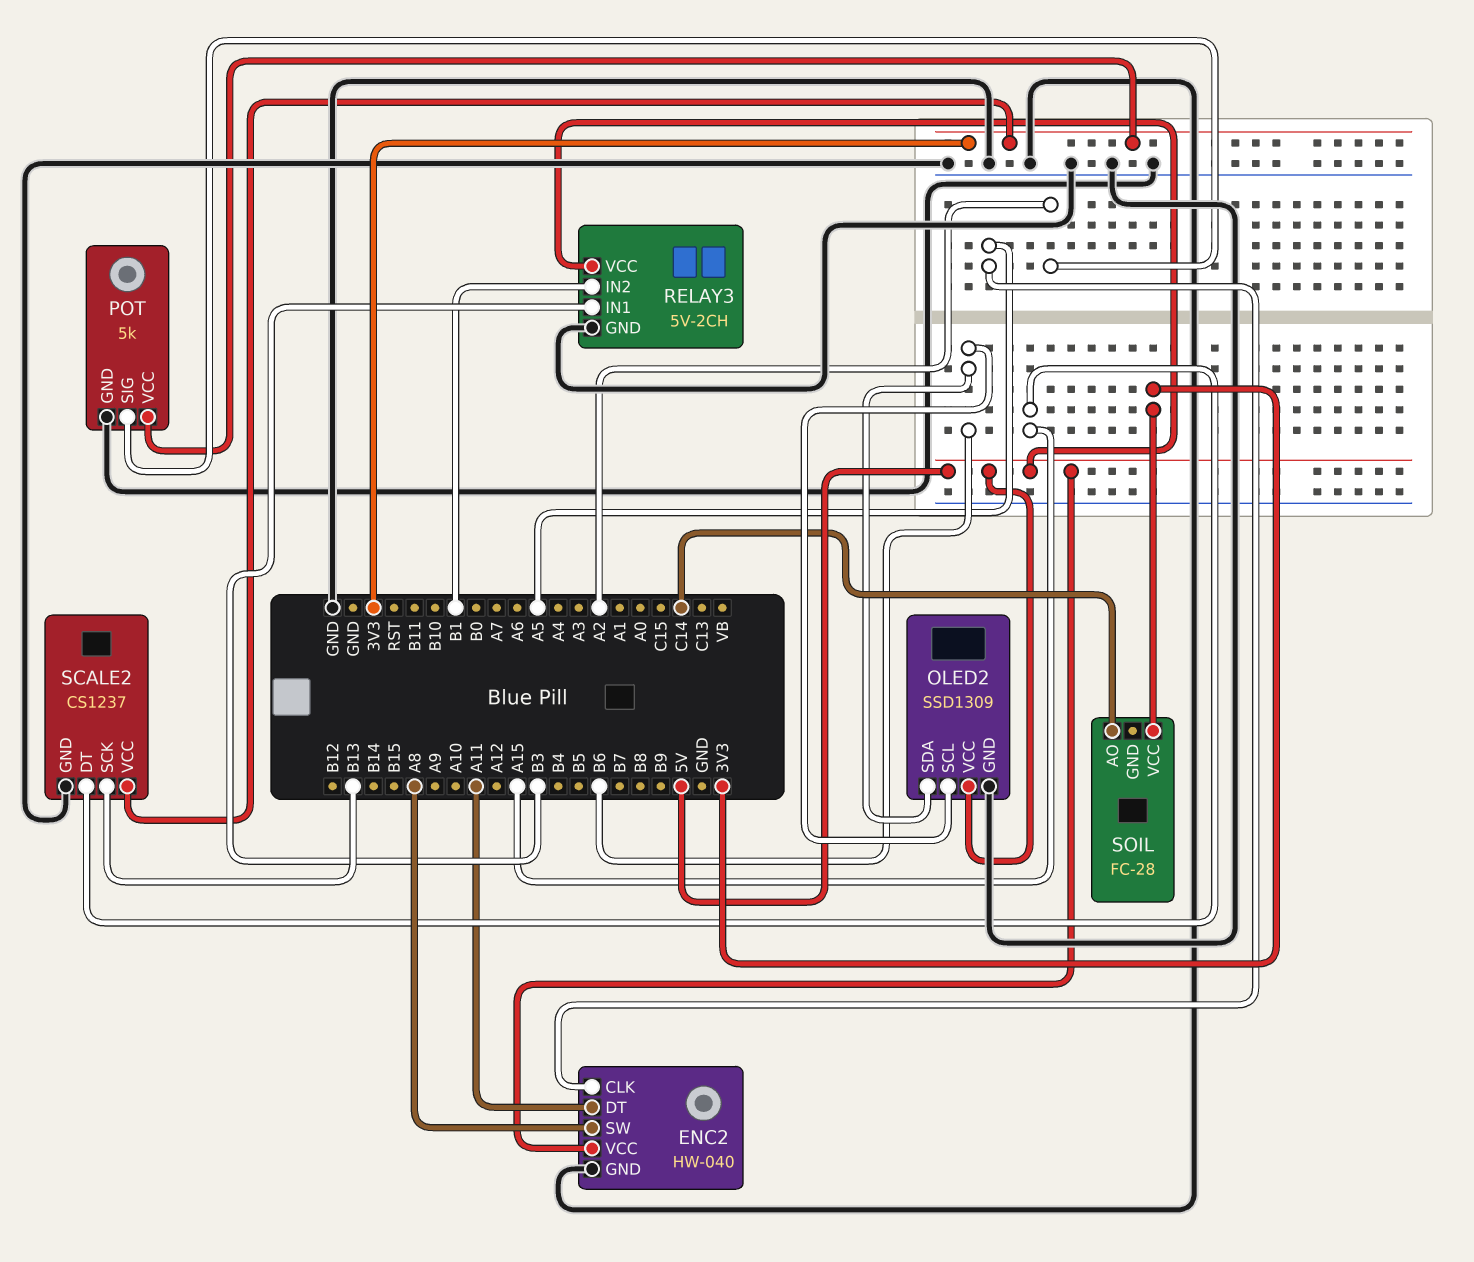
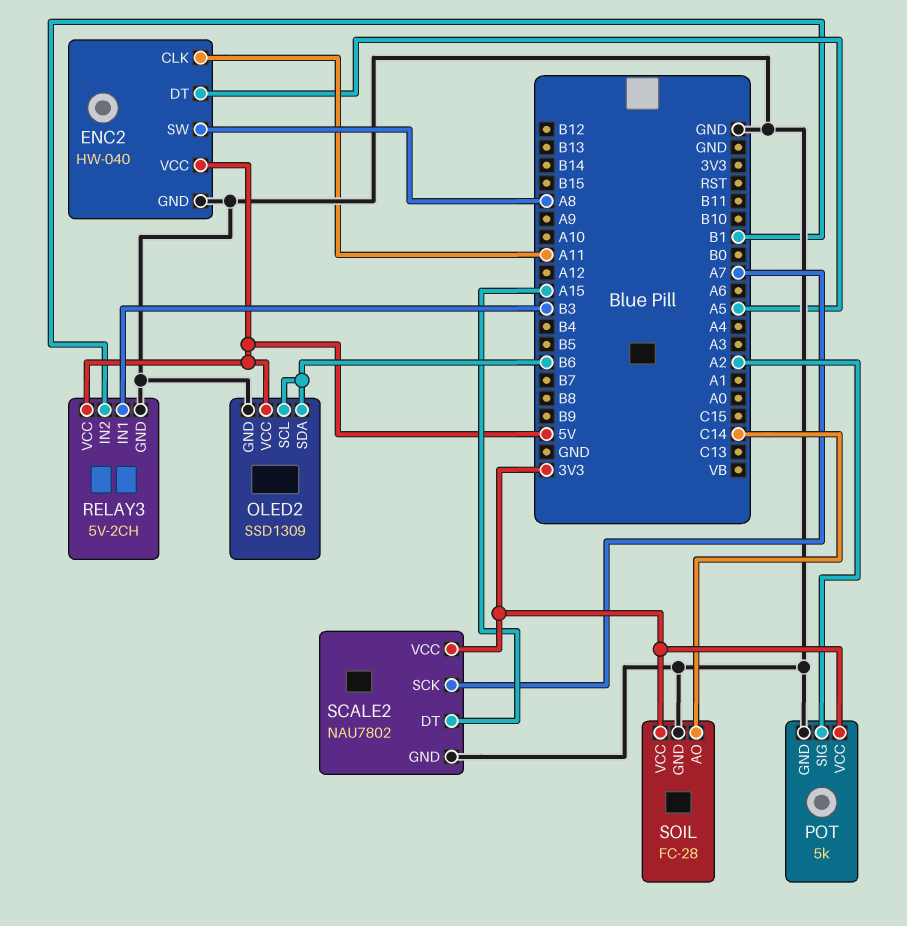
ENC2 pin CLK: A5 -> A11
ENC2 pin DT: A11 -> A5
SCALE2: CS1237 -> NAU7802
SCALE2 pin SCK: B13 -> A7
SOIL pin GND: none -> GND

